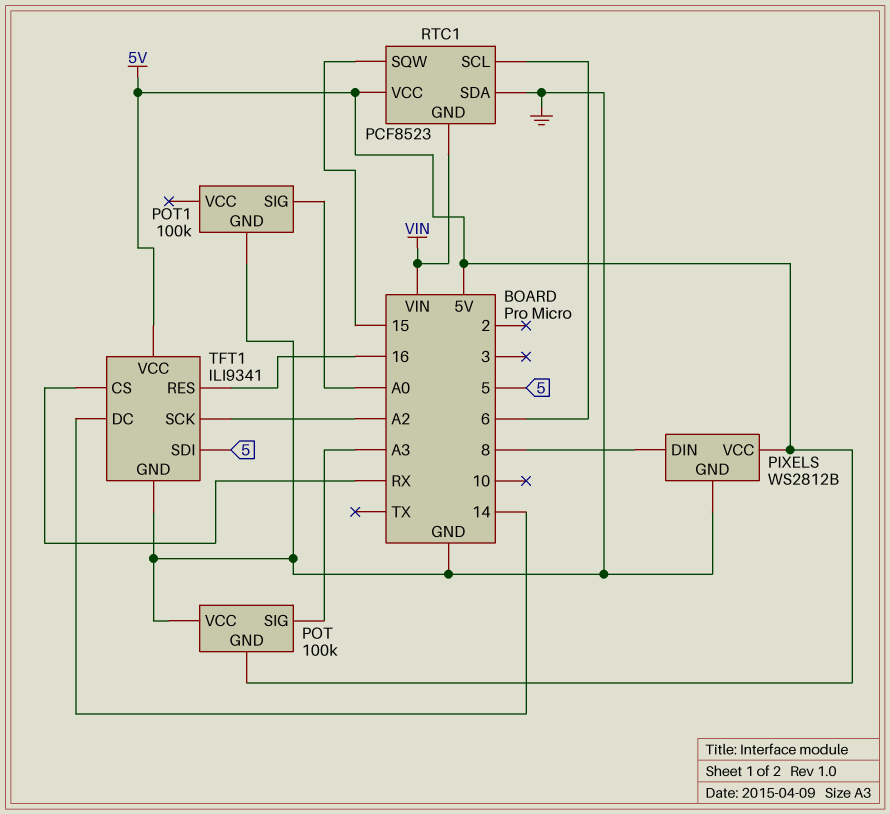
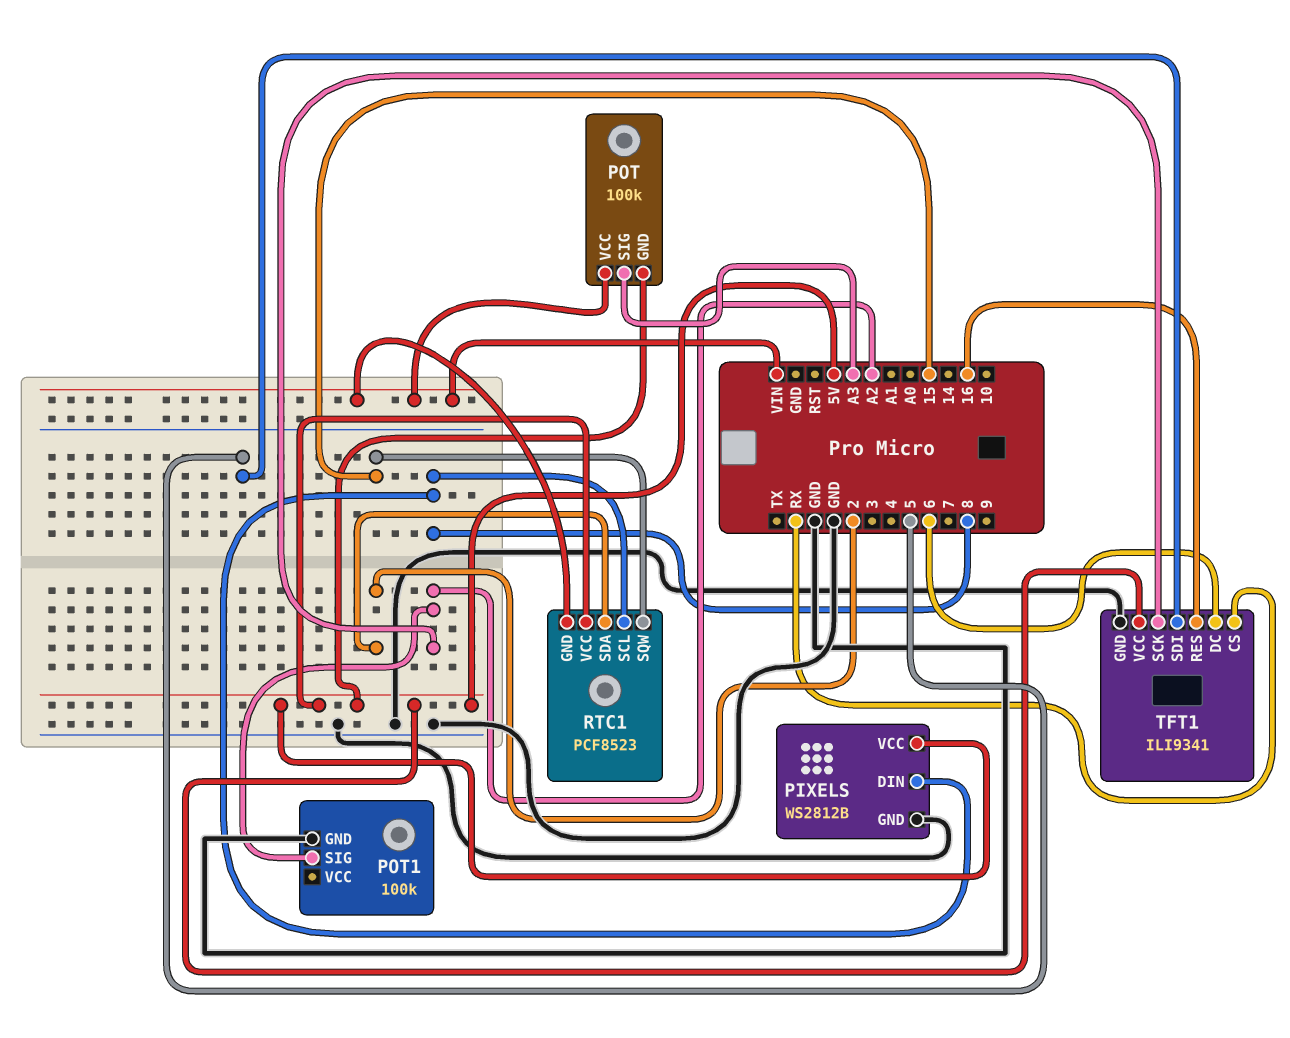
POT pin VCC: GND -> VIN
POT1 pin SIG: A0 -> A2
RTC1 pin SCL: 6 -> 8
RTC1 pin SDA: GND -> 2
TFT1 pin DC: 14 -> 6

